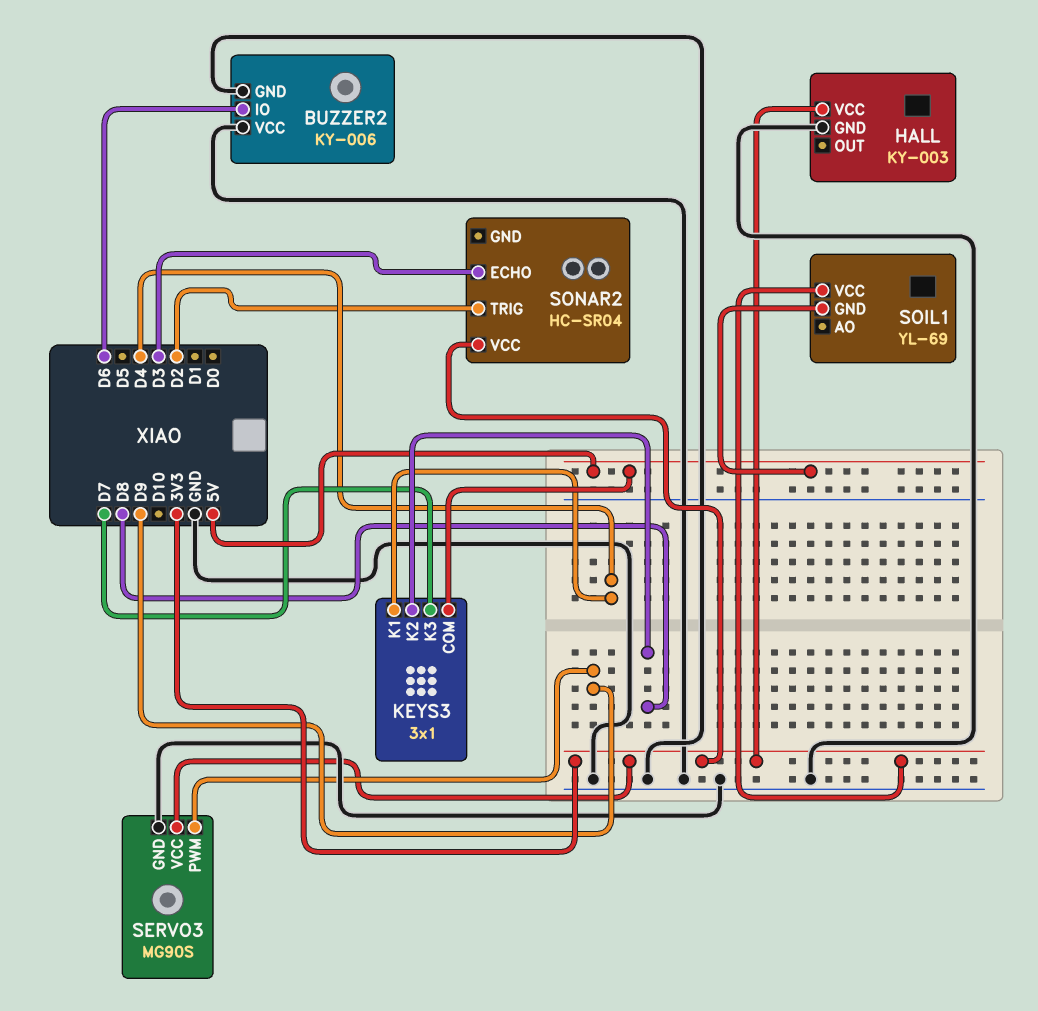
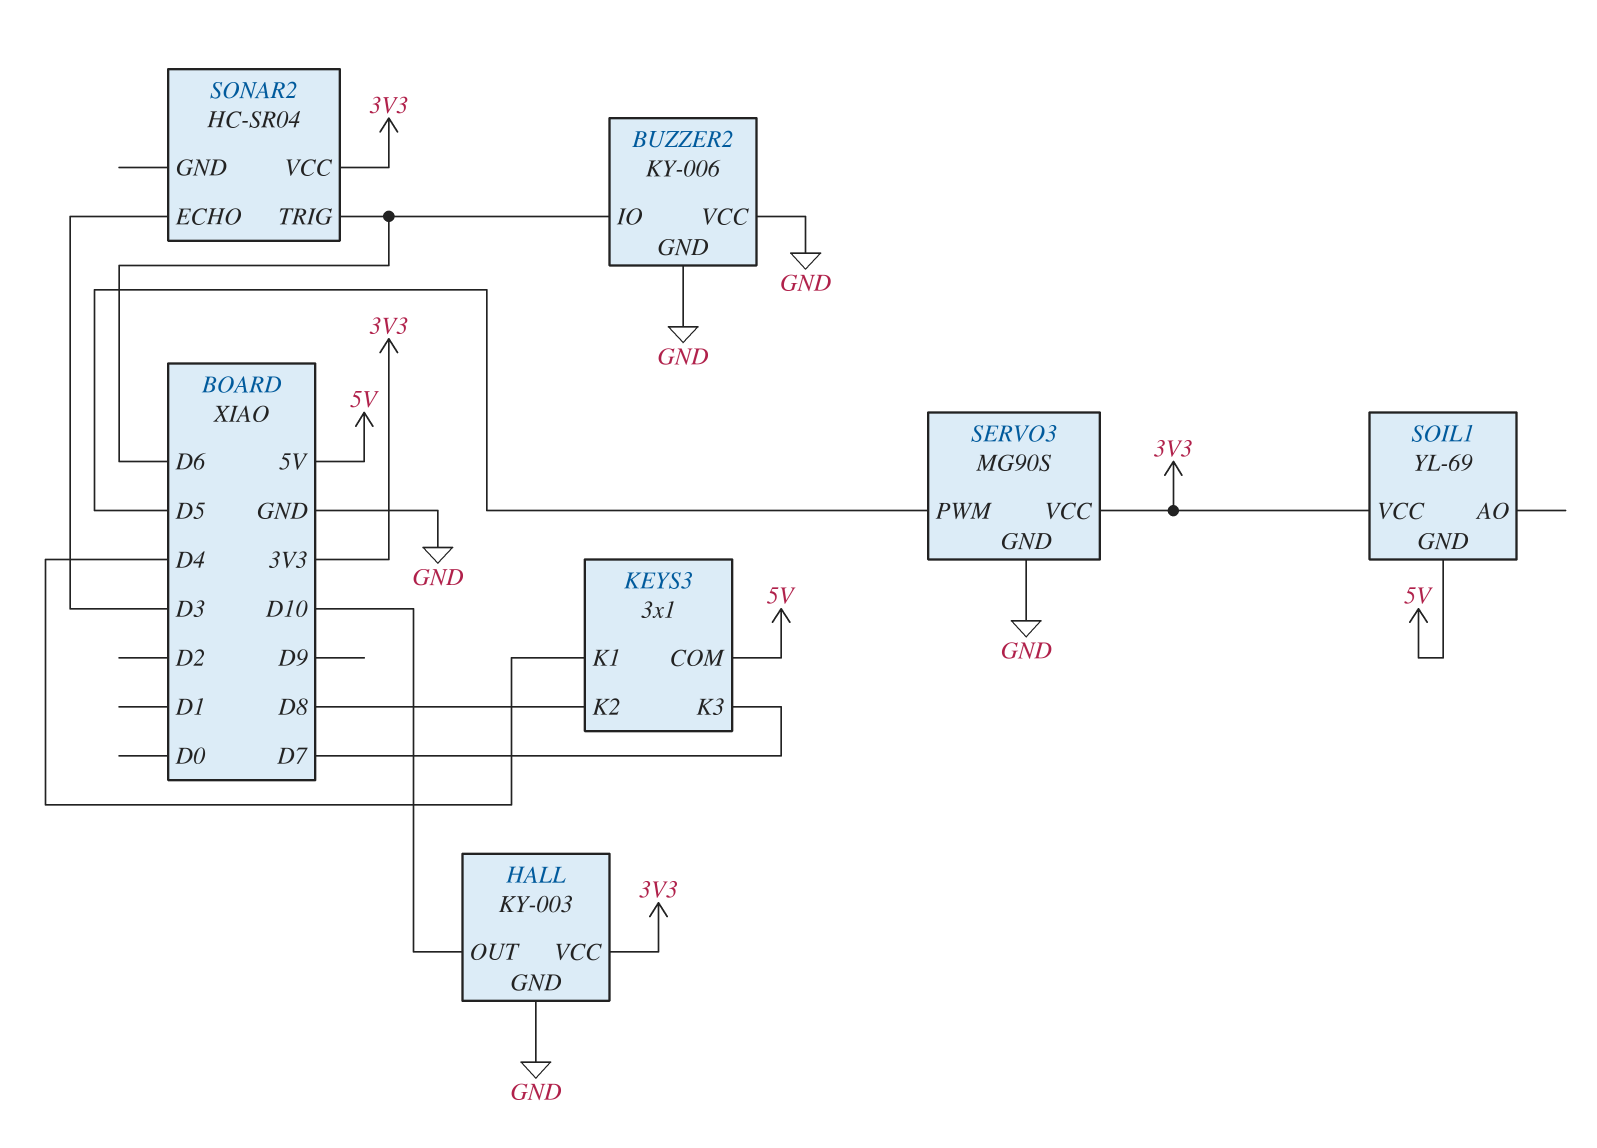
HALL pin OUT: none -> D10
SERVO3 pin PWM: D9 -> D5
SONAR2 pin TRIG: D2 -> D6

